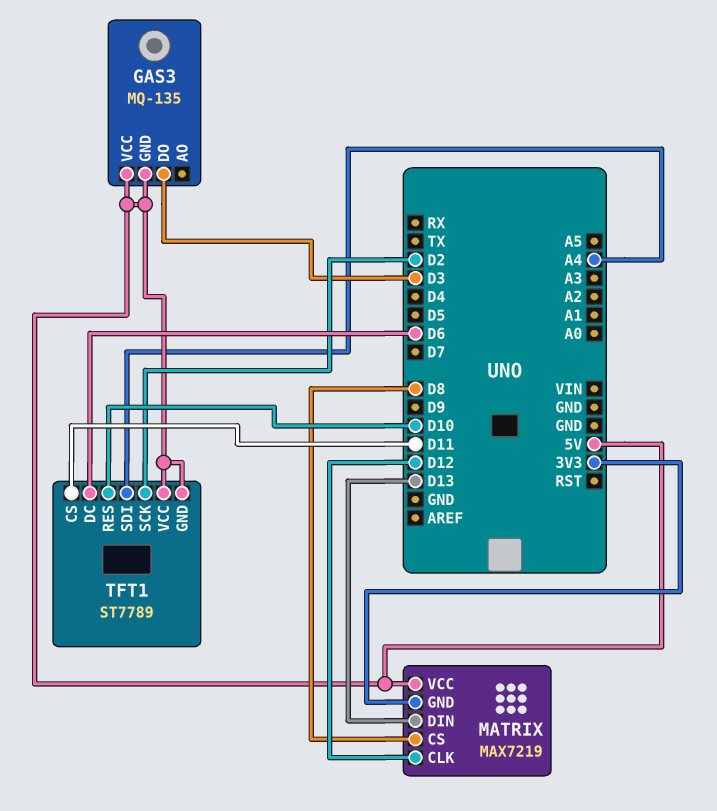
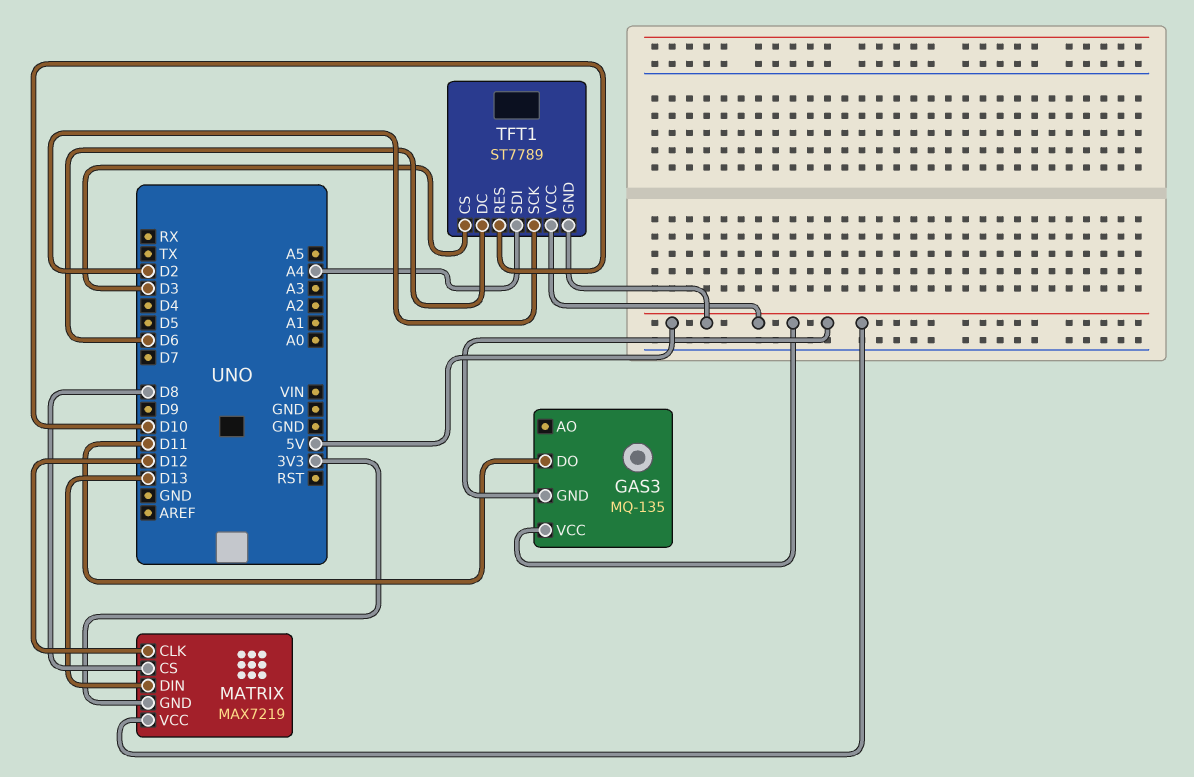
GAS3 pin DO: D3 -> D11
TFT1 pin CS: D11 -> D3

